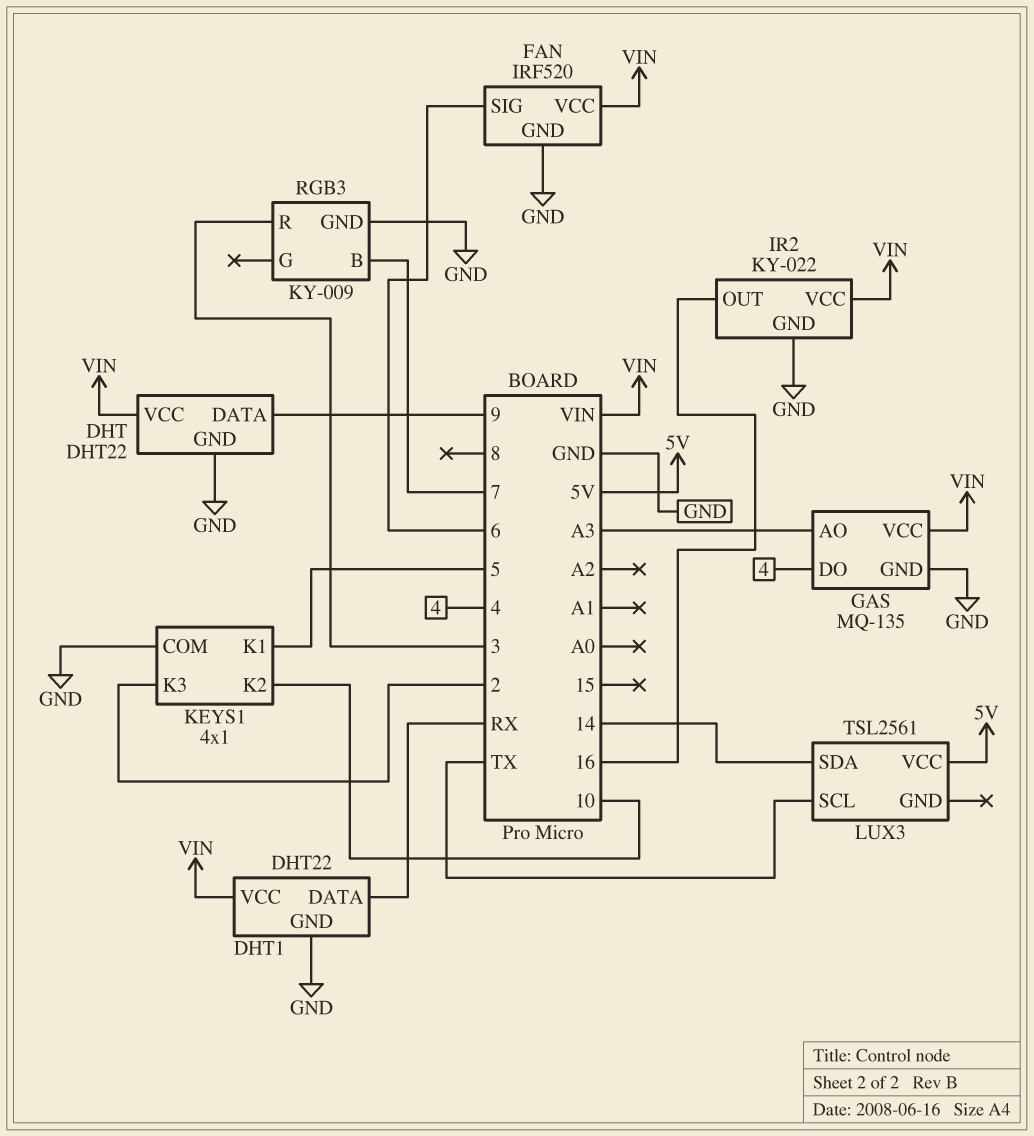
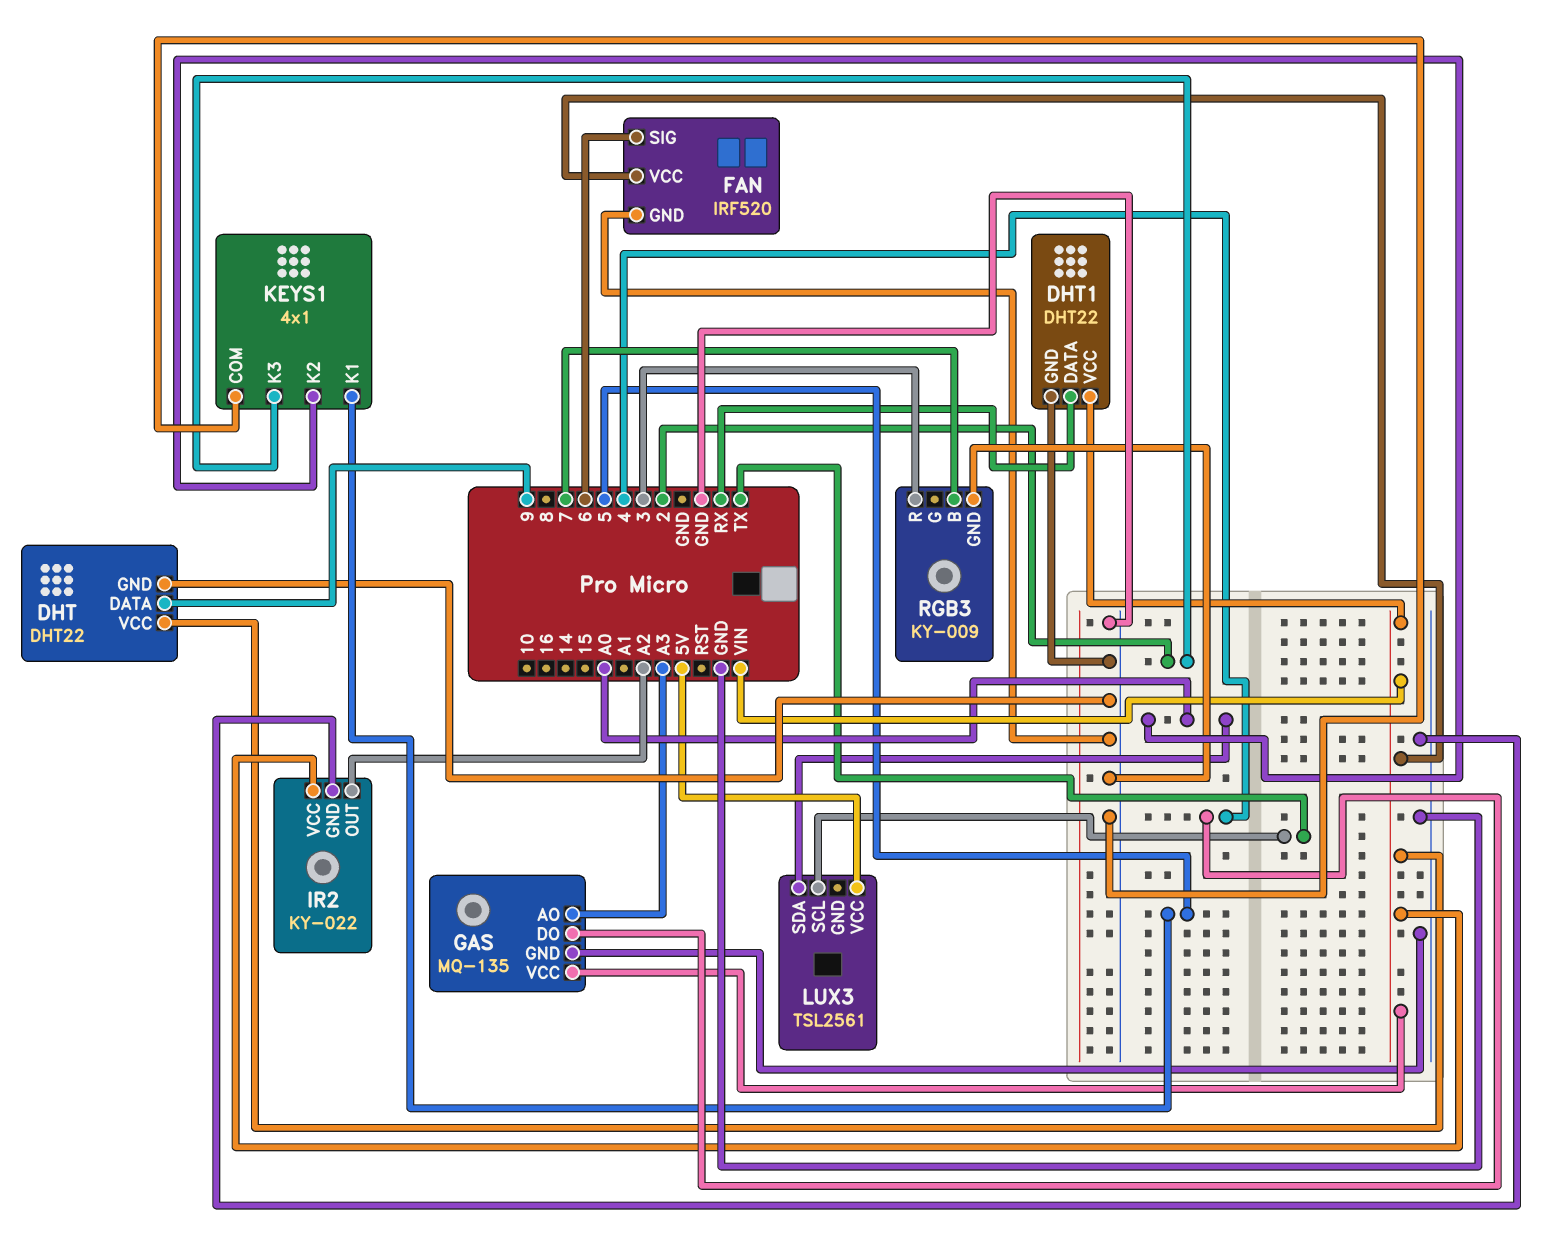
IR2 pin OUT: 16 -> A2
KEYS1 pin K2: 10 -> A0
LUX3 pin SDA: 14 -> A0

